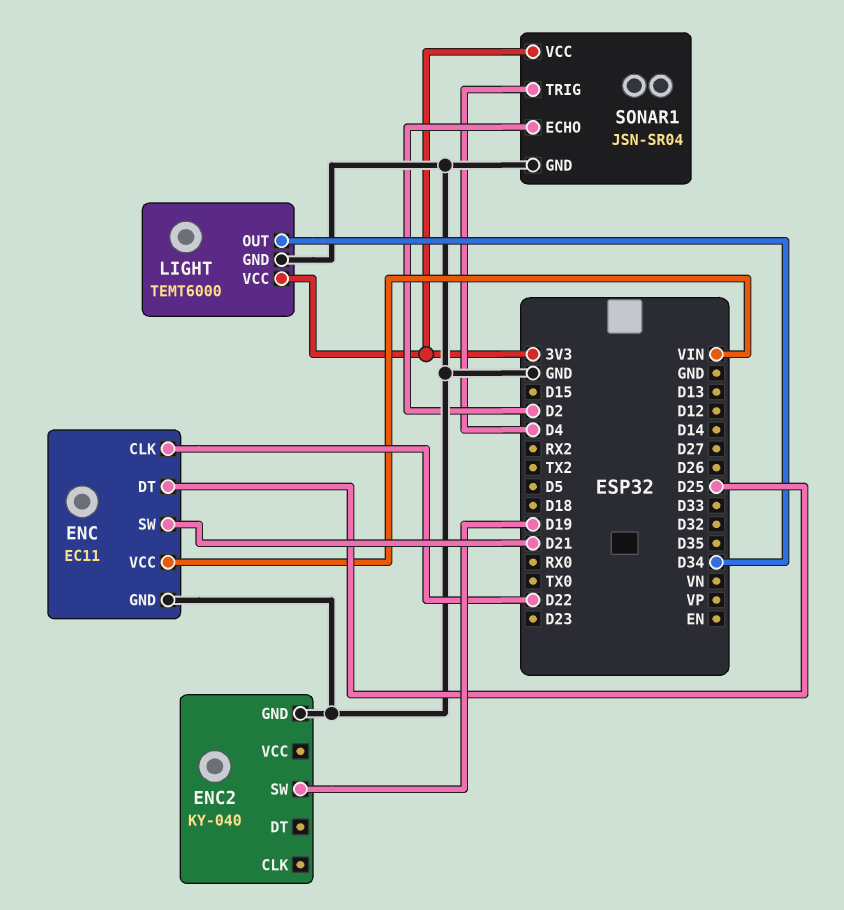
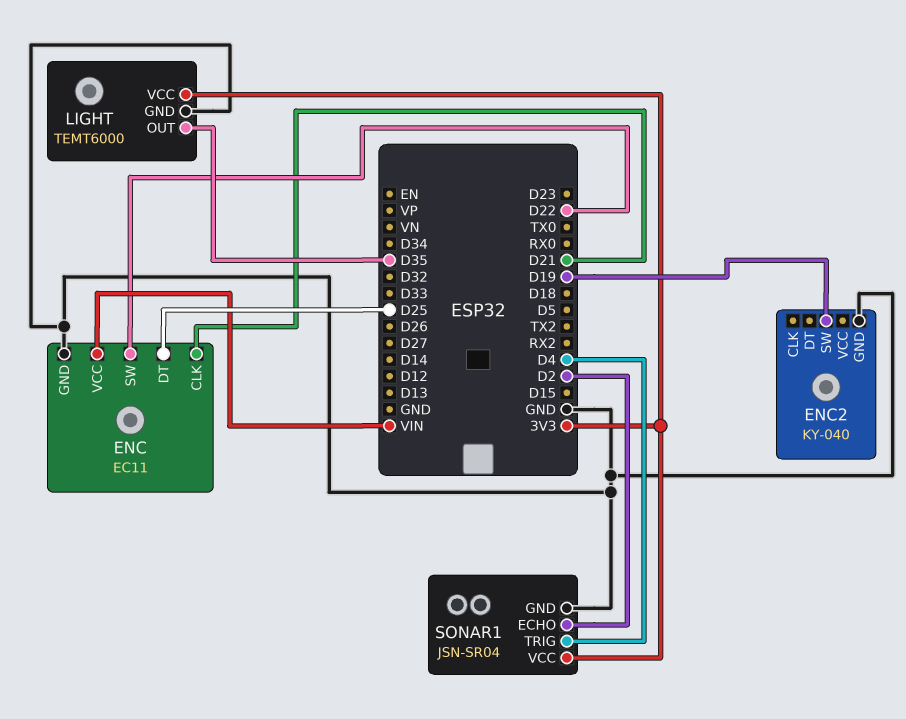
ENC pin CLK: D22 -> D21
ENC pin SW: D21 -> D22
LIGHT pin OUT: D34 -> D35

